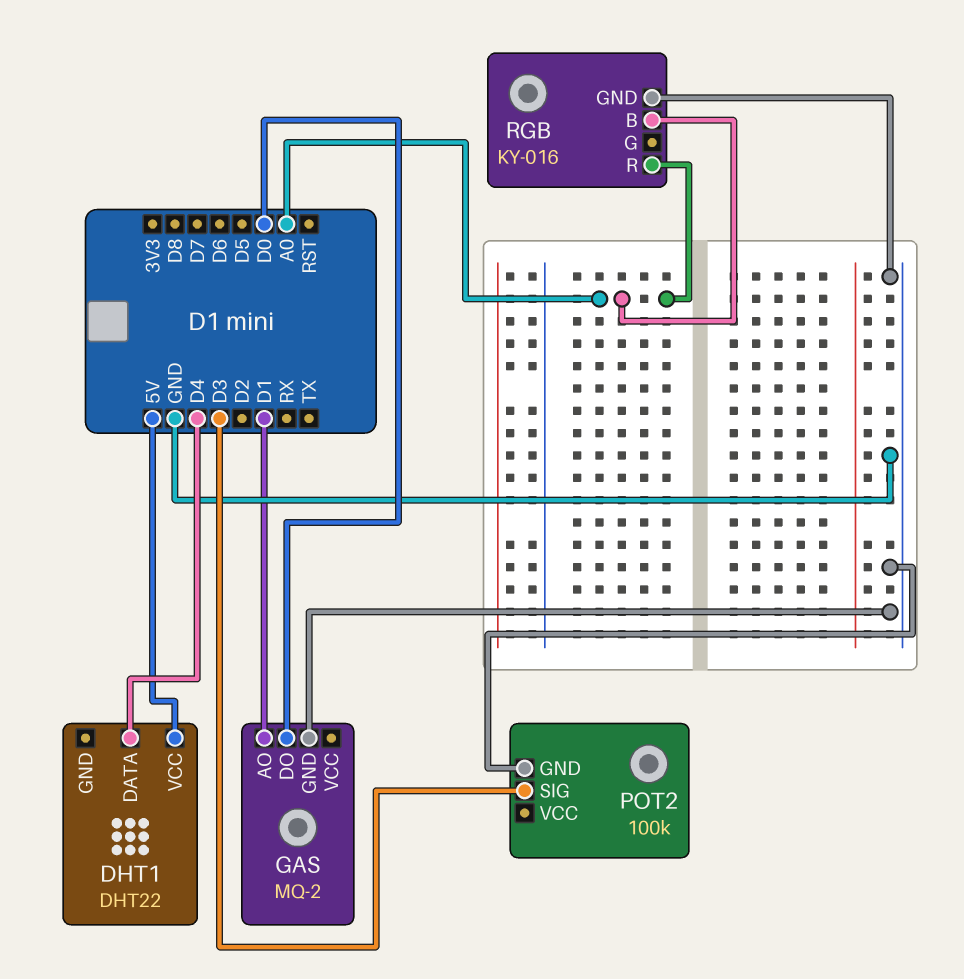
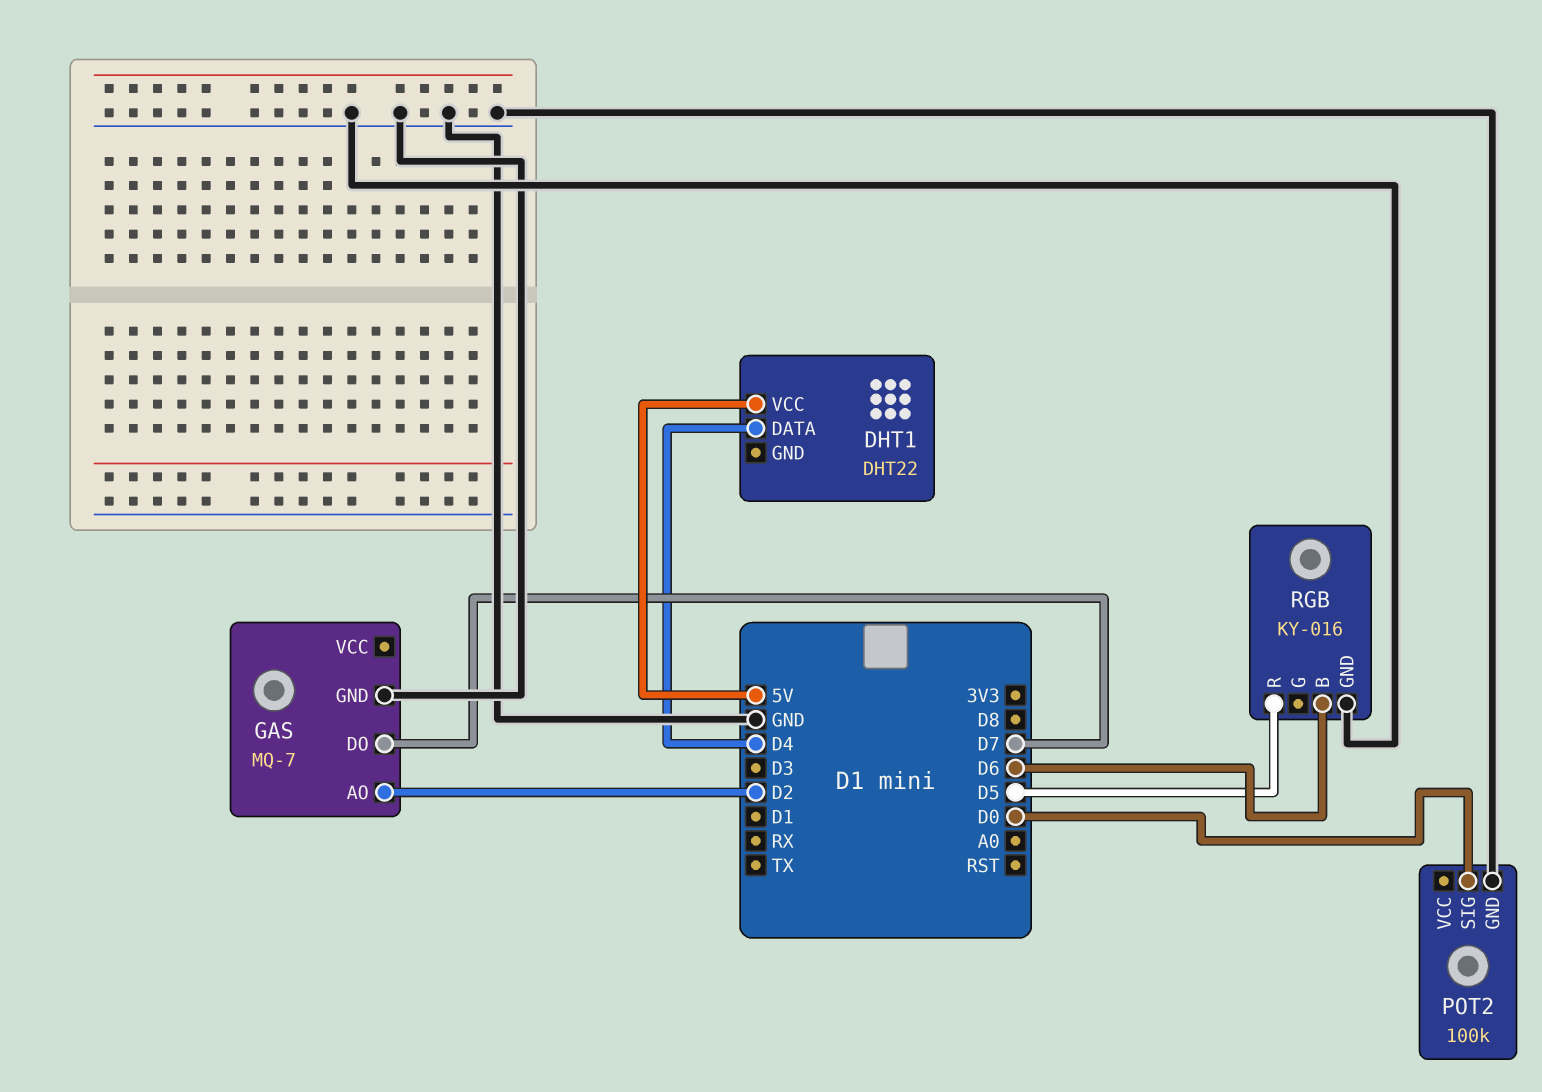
GAS: MQ-2 -> MQ-7
GAS pin AO: D1 -> D2
GAS pin DO: D0 -> D7
POT2 pin SIG: D3 -> D0
RGB pin B: A0 -> D6
RGB pin R: A0 -> D5

